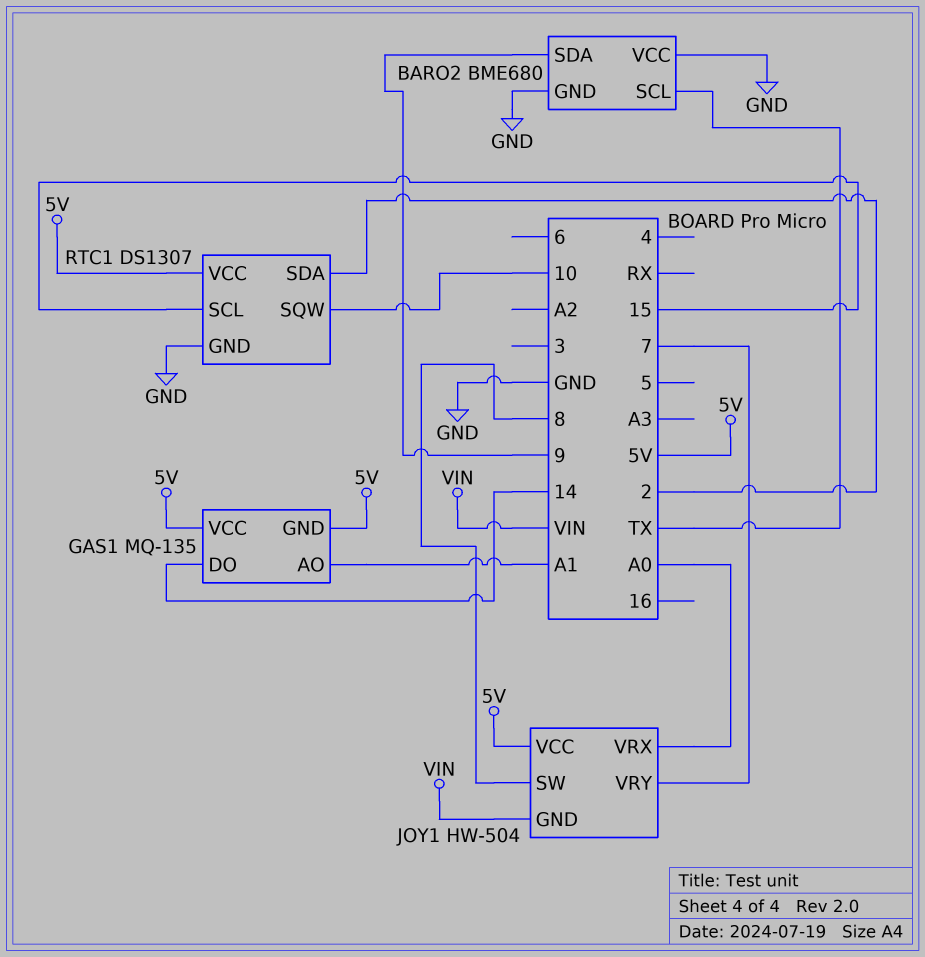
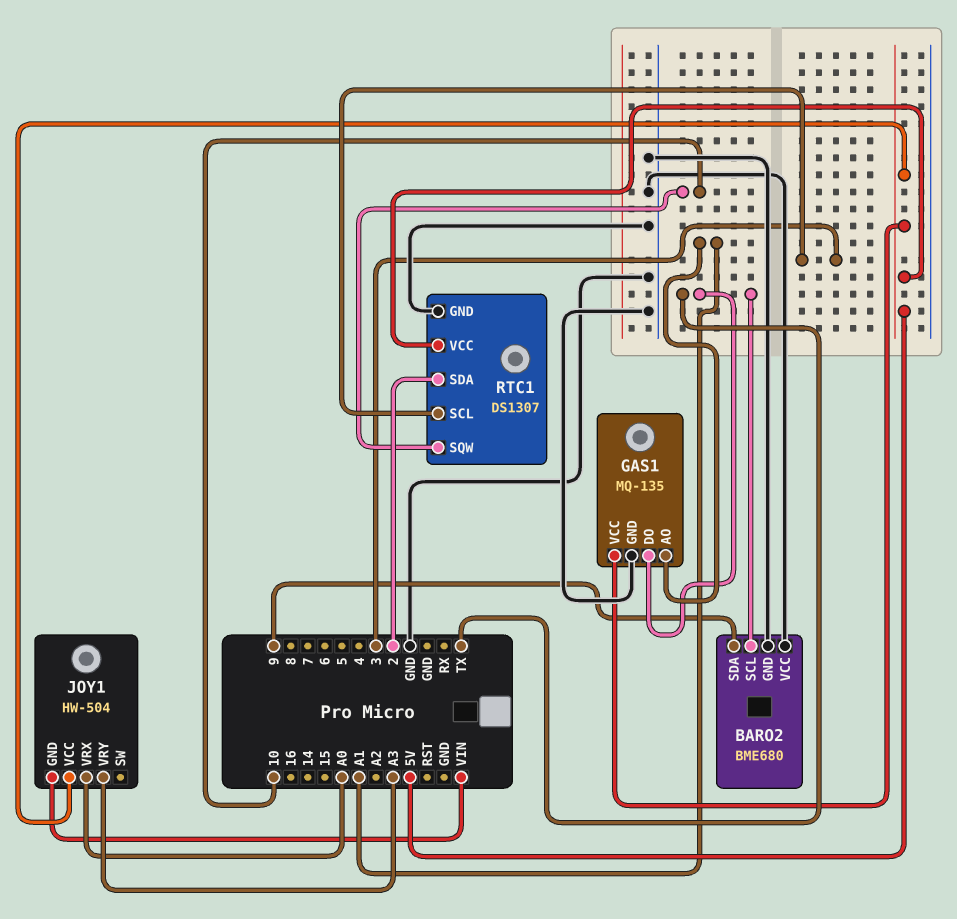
GAS1 pin DO: 14 -> TX
GAS1 pin GND: 5V -> GND
JOY1 pin SW: 8 -> none
JOY1 pin VRY: 7 -> A3
RTC1 pin SCL: 15 -> 3

